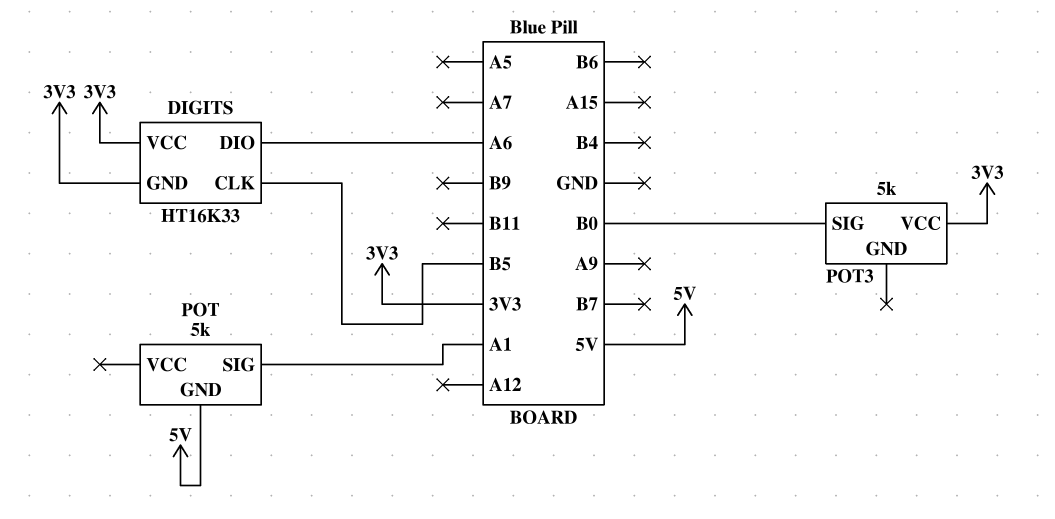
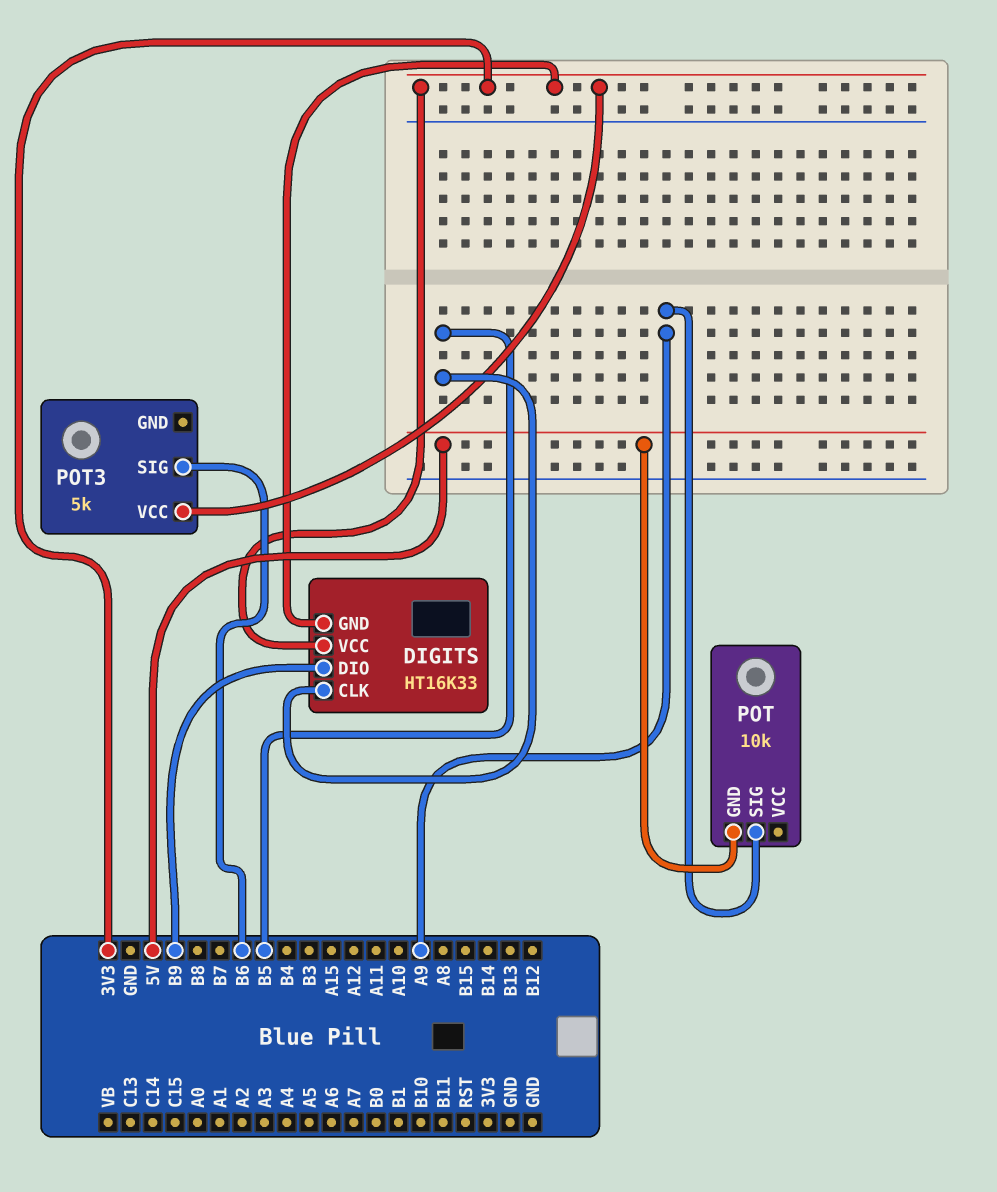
DIGITS pin DIO: A6 -> B9
POT: 5k -> 10k
POT pin SIG: A1 -> A9
POT3 pin SIG: B0 -> B6

